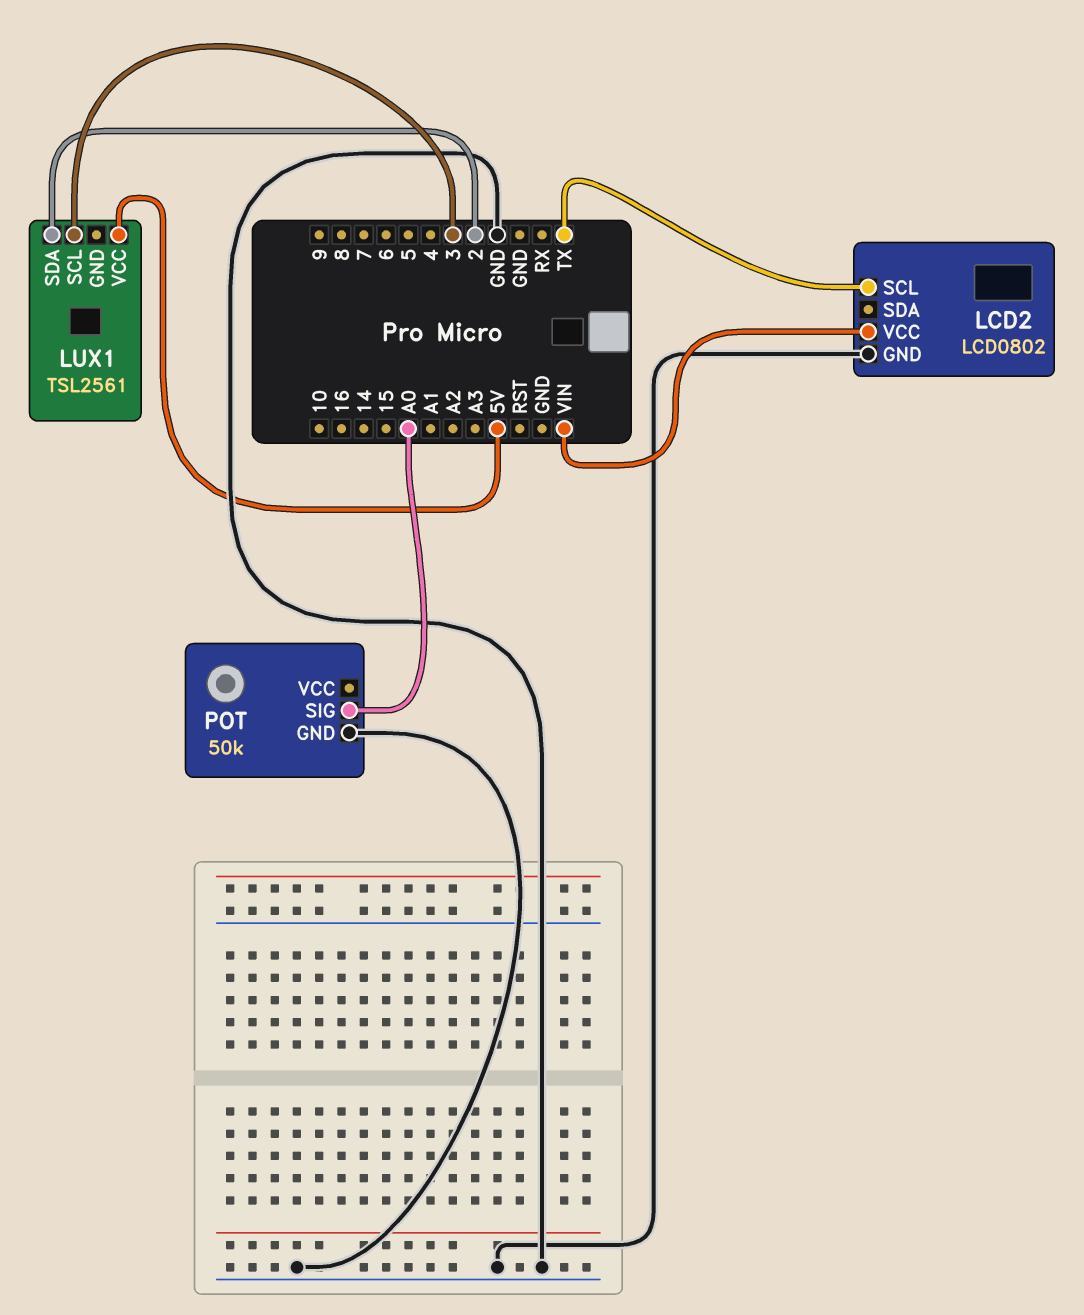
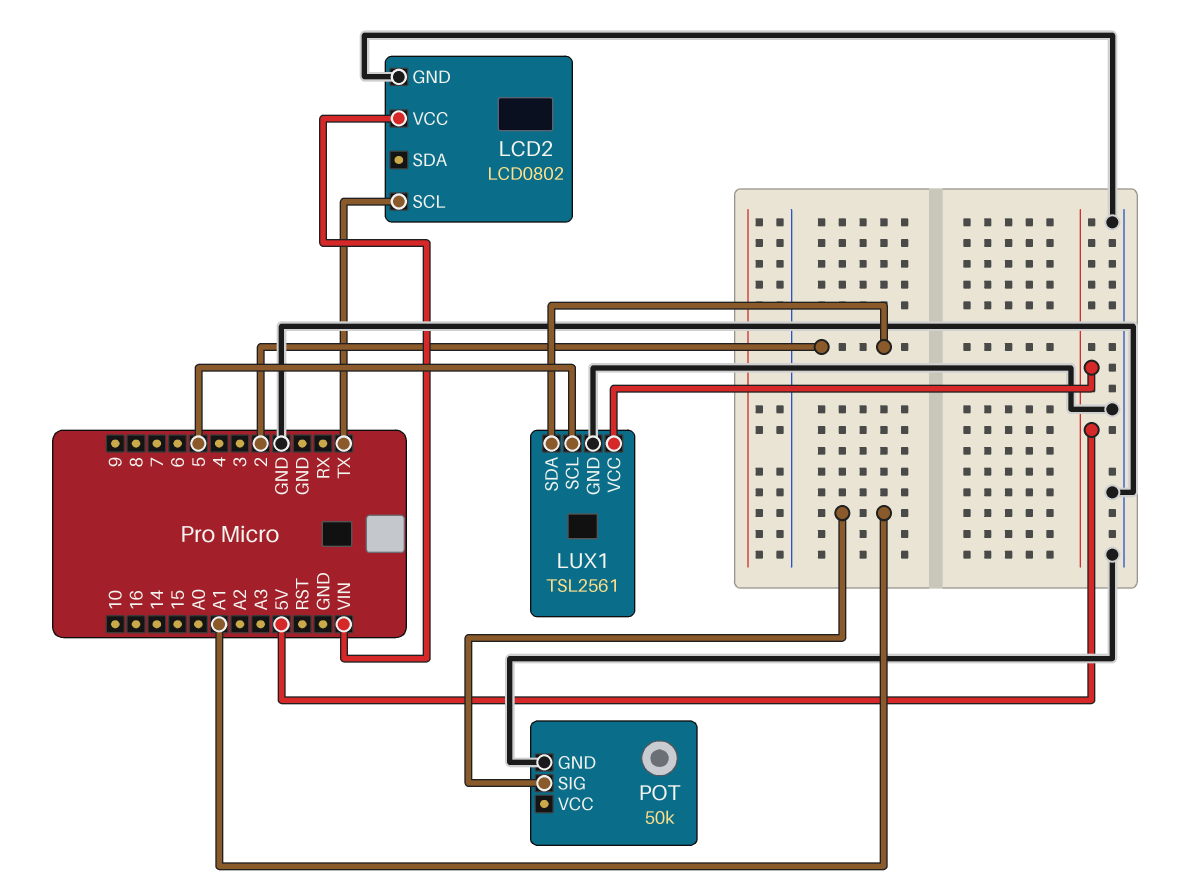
LUX1 pin GND: none -> GND
LUX1 pin SCL: 3 -> 5
POT pin SIG: A0 -> A1

